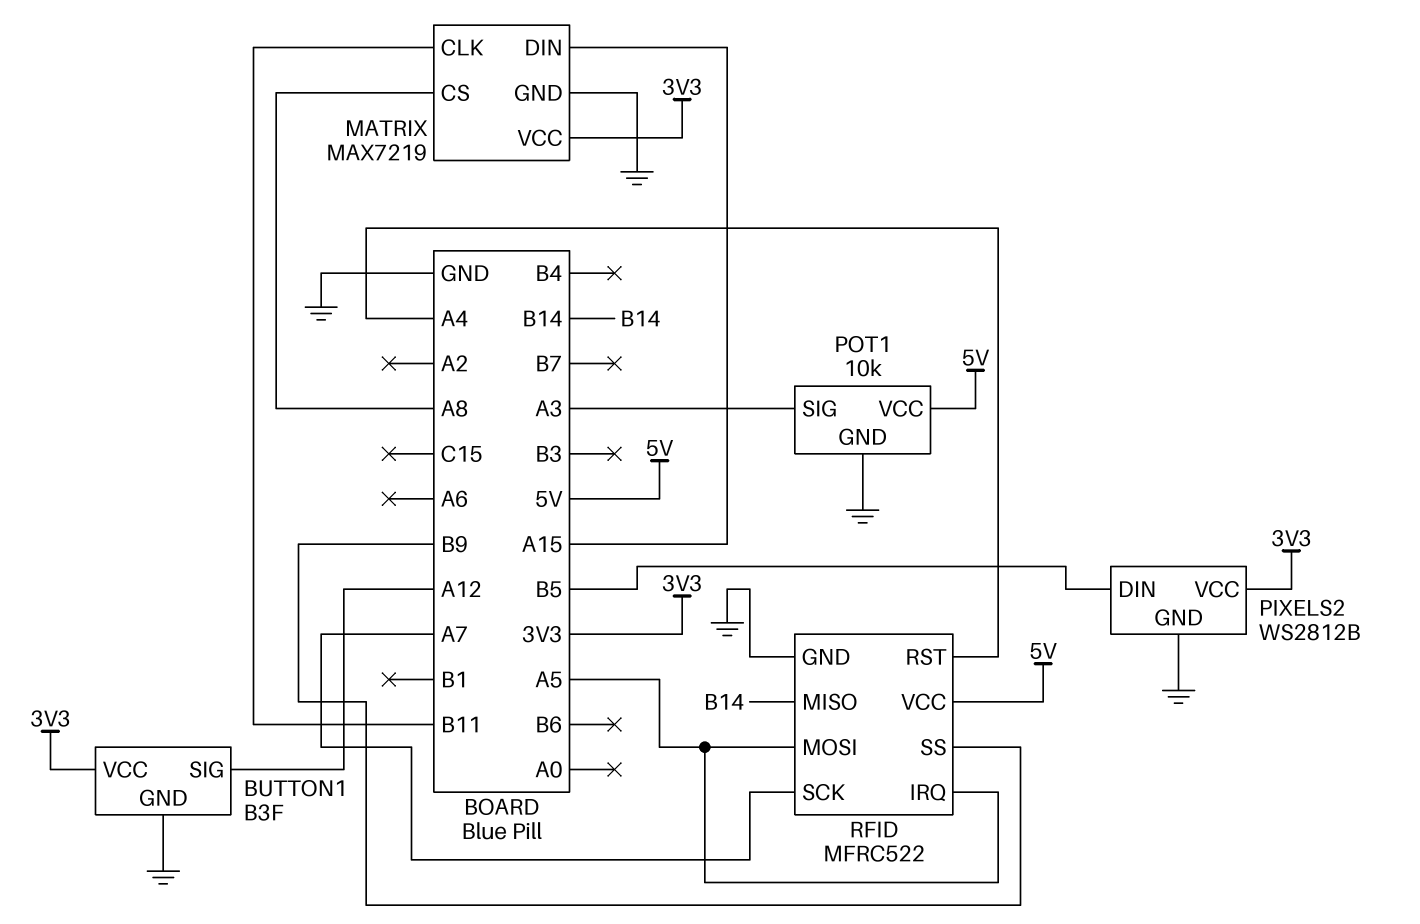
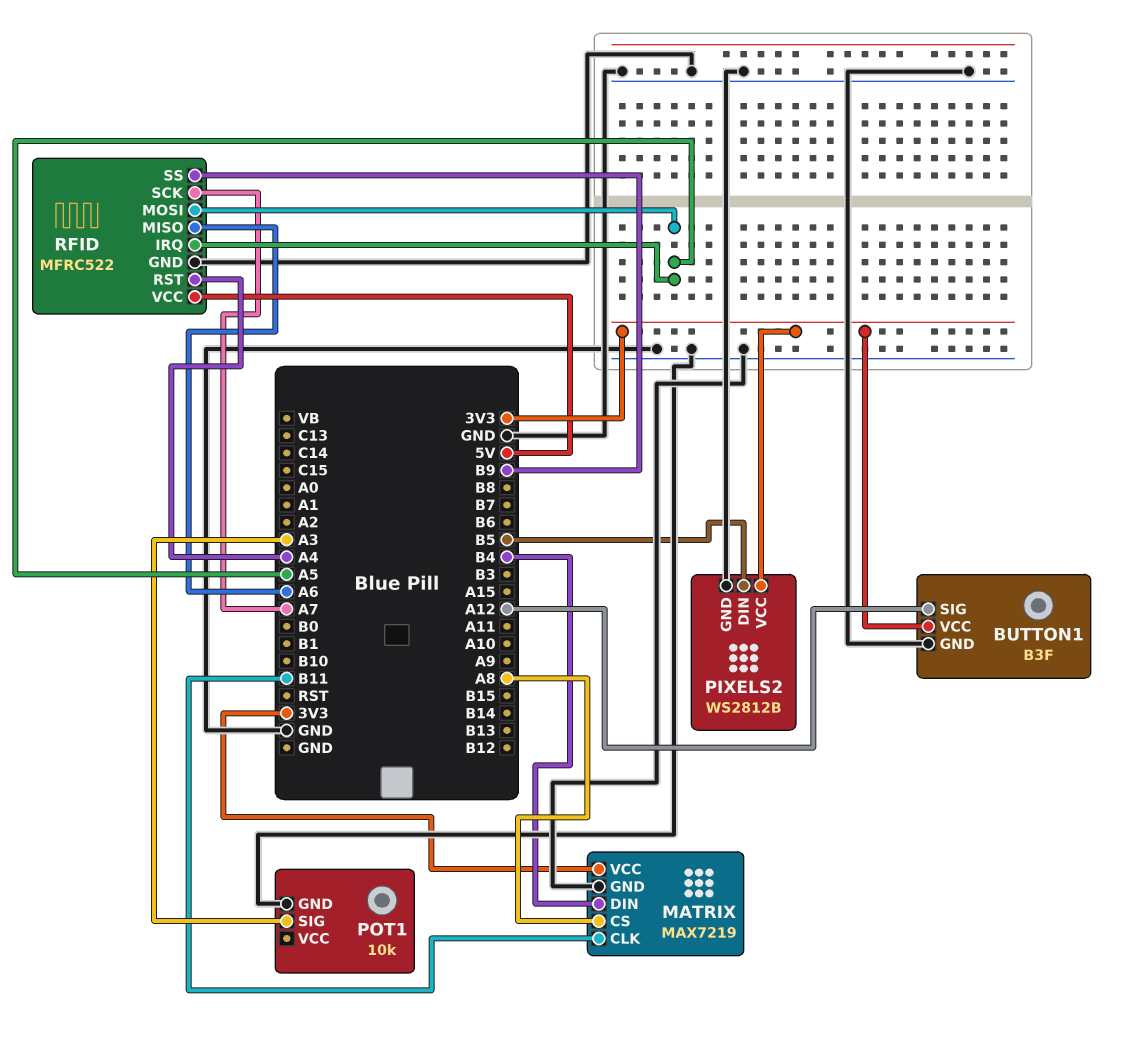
MATRIX pin DIN: A15 -> B4
POT1 pin VCC: 5V -> none
RFID pin MISO: B14 -> A6

